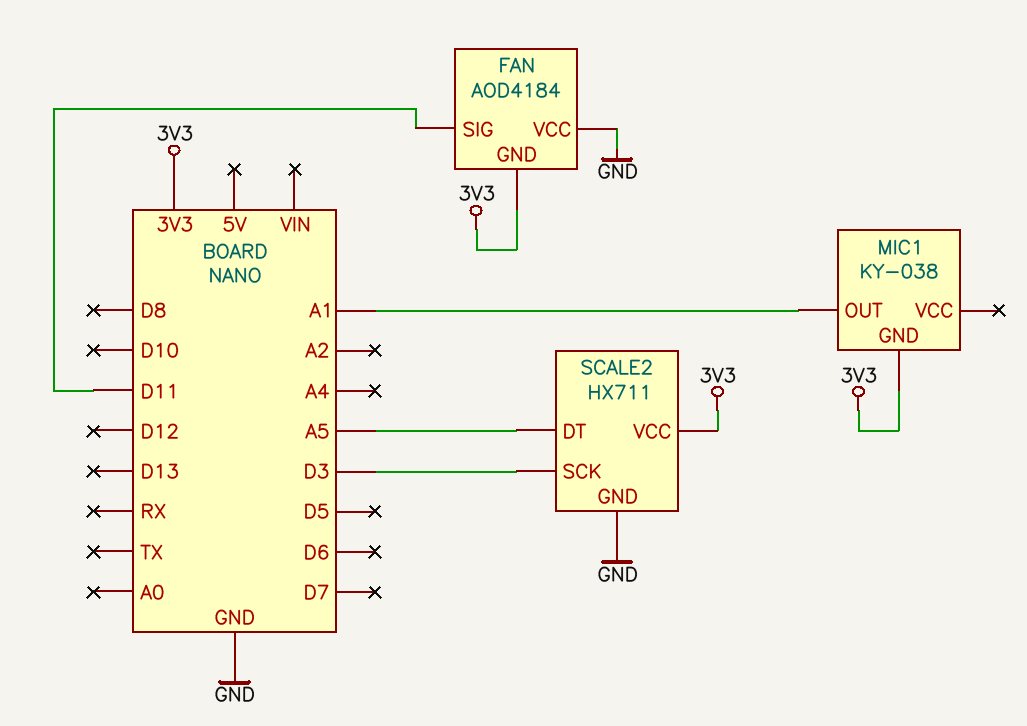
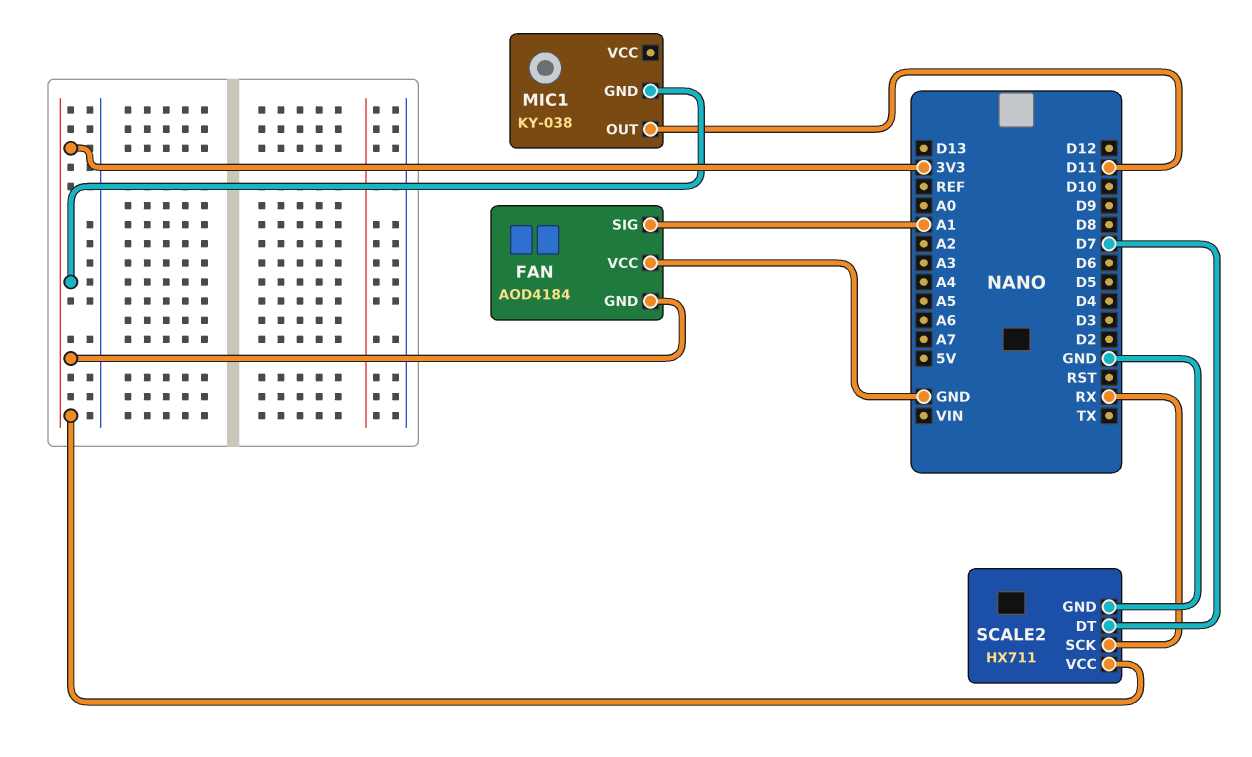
FAN pin SIG: D11 -> A1
MIC1 pin OUT: A1 -> D11
SCALE2 pin DT: A5 -> D7
SCALE2 pin SCK: D3 -> RX

